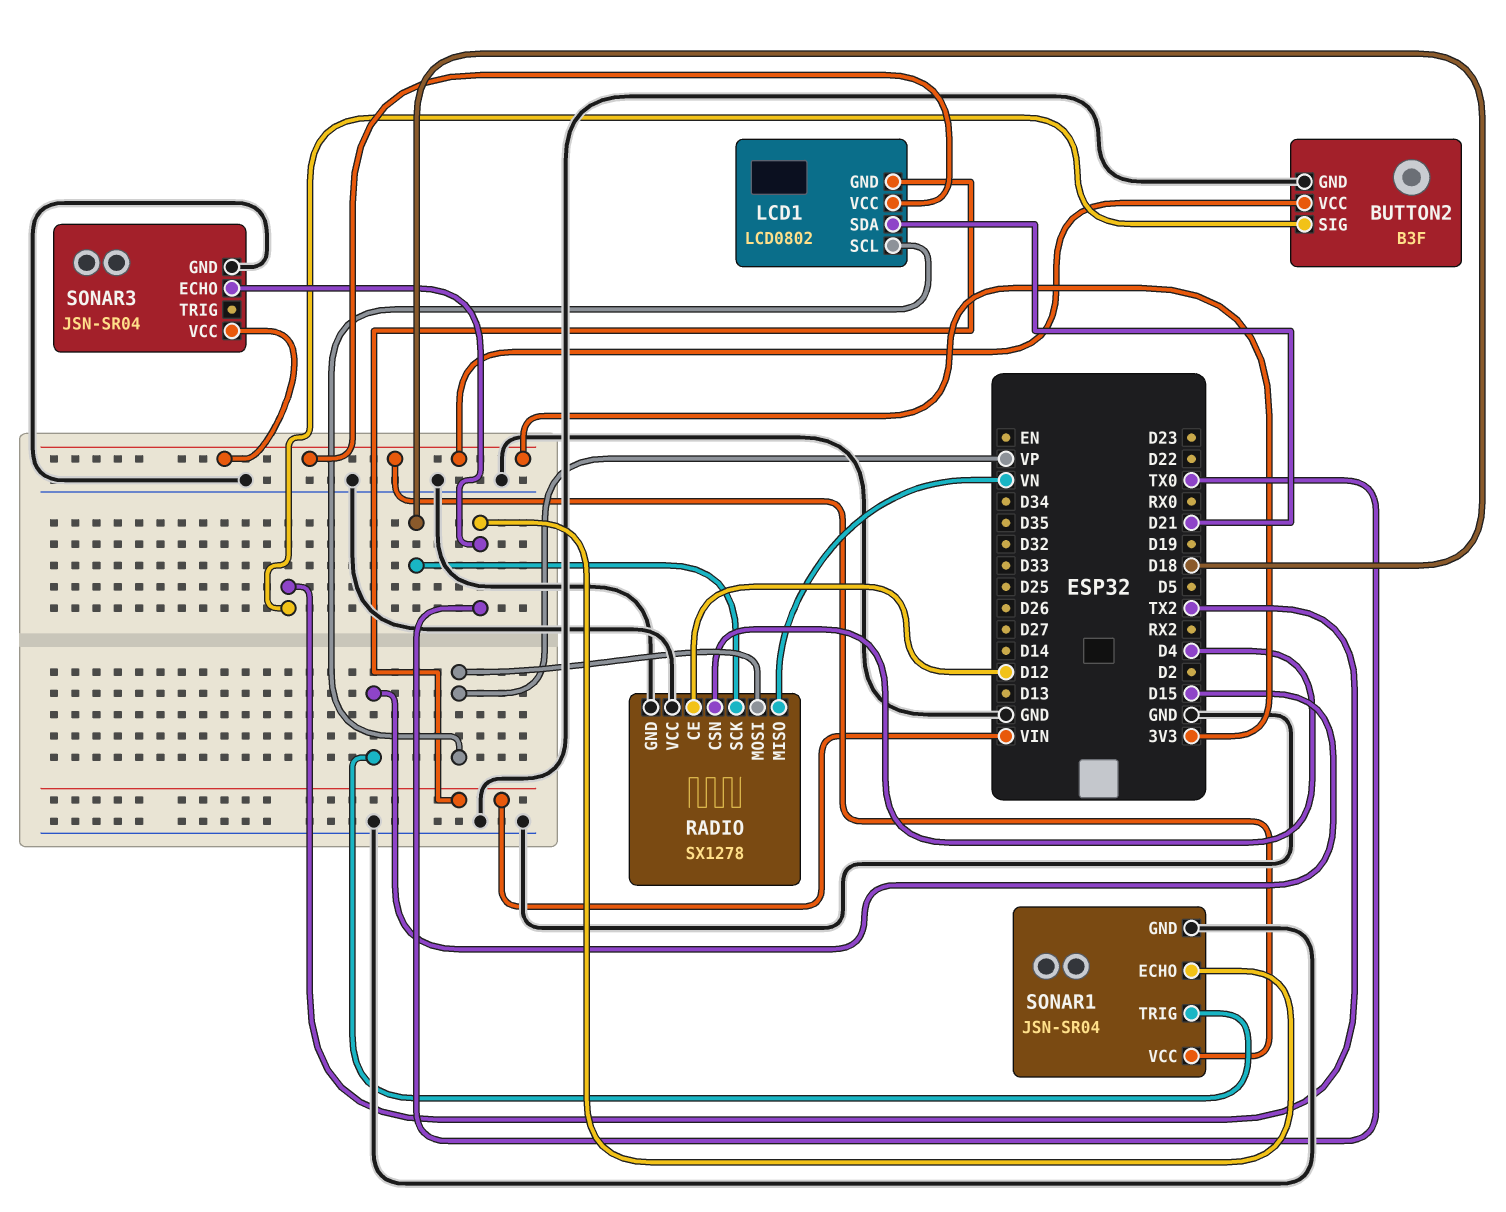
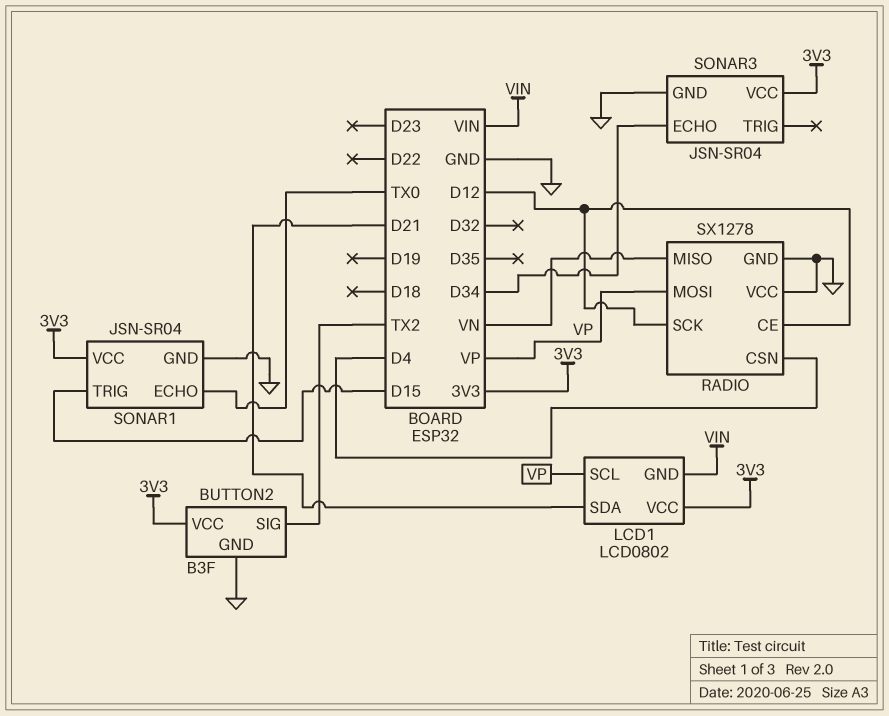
RADIO pin SCK: D18 -> D12
SONAR3 pin ECHO: TX0 -> D34

